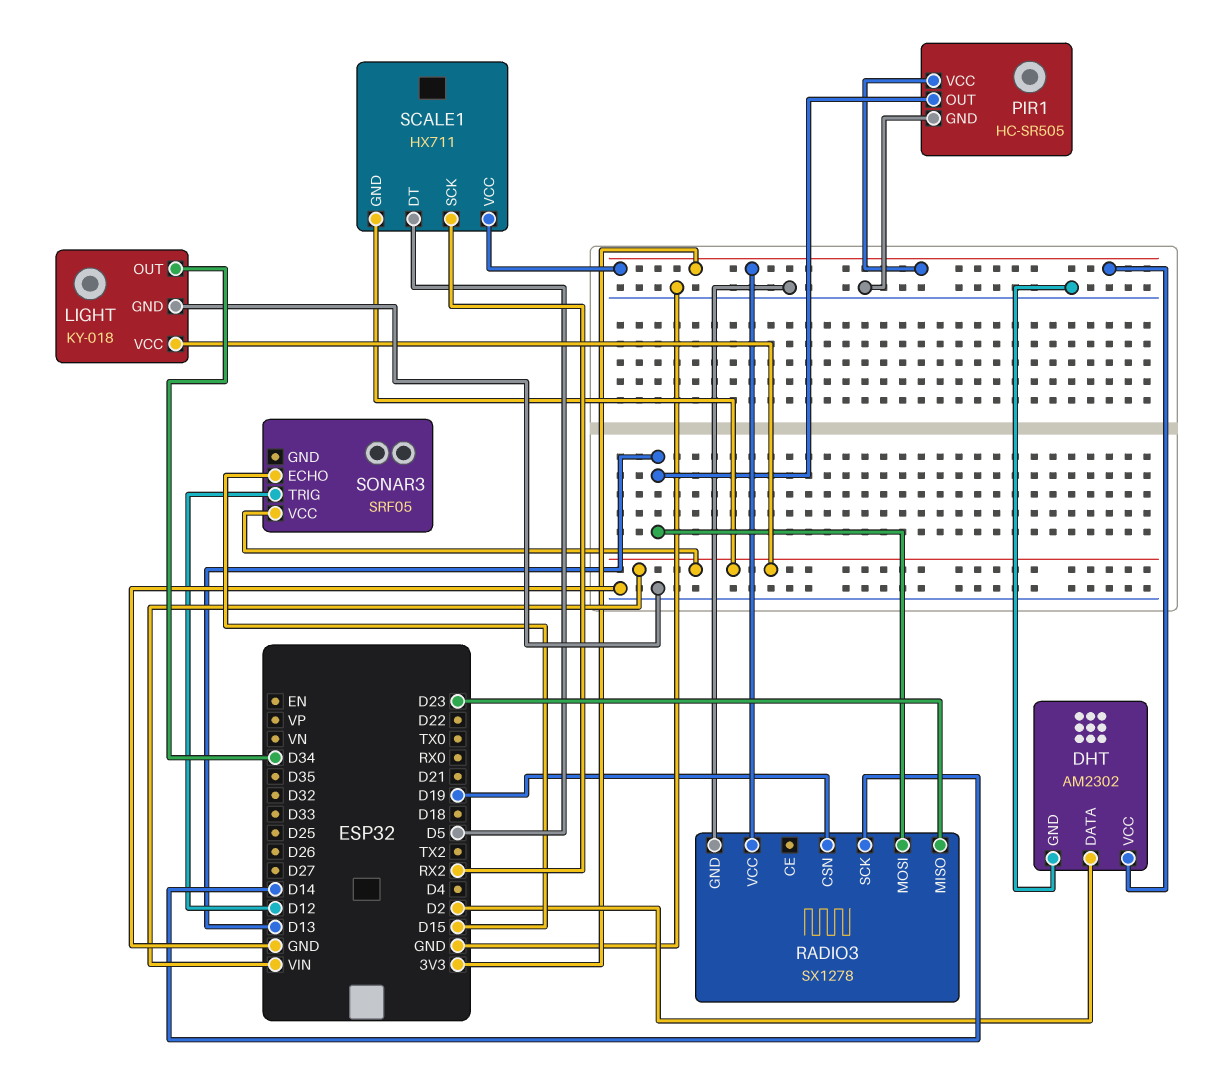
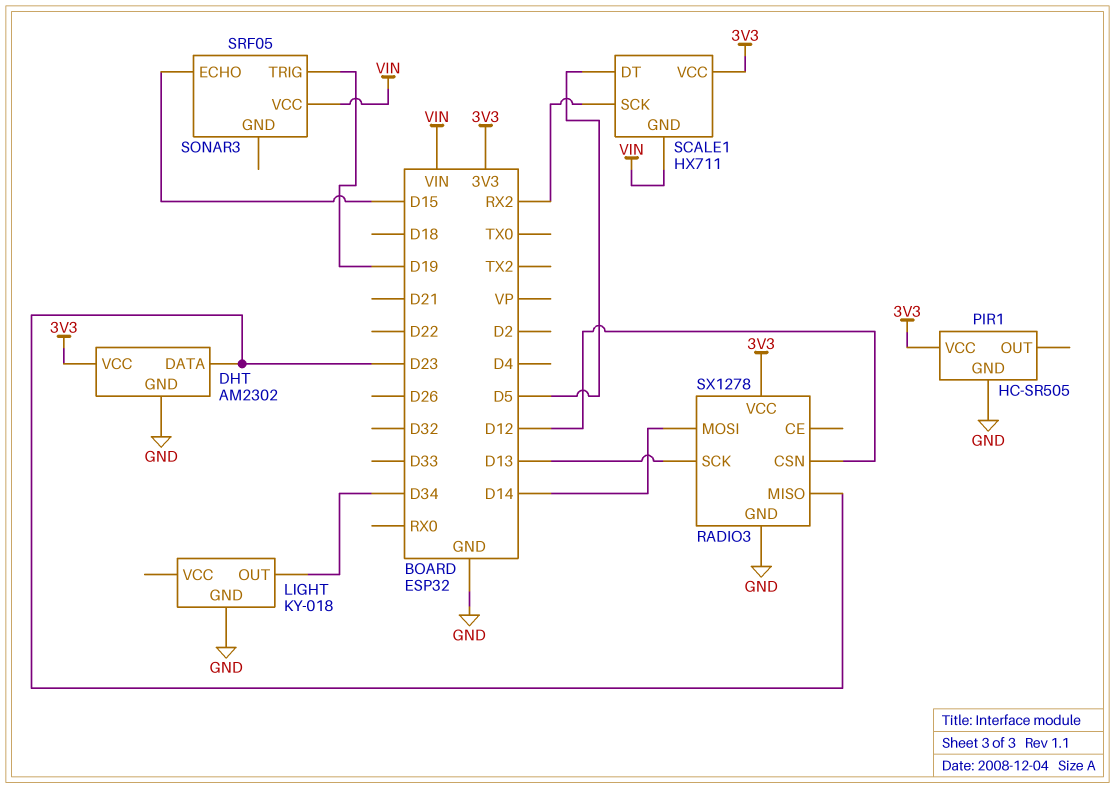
DHT pin DATA: D2 -> D23
LIGHT pin VCC: VIN -> none
PIR1 pin OUT: D13 -> none
RADIO3 pin CSN: D19 -> D12
RADIO3 pin MOSI: D13 -> D14
RADIO3 pin SCK: D14 -> D13
SONAR3 pin TRIG: D12 -> D19

